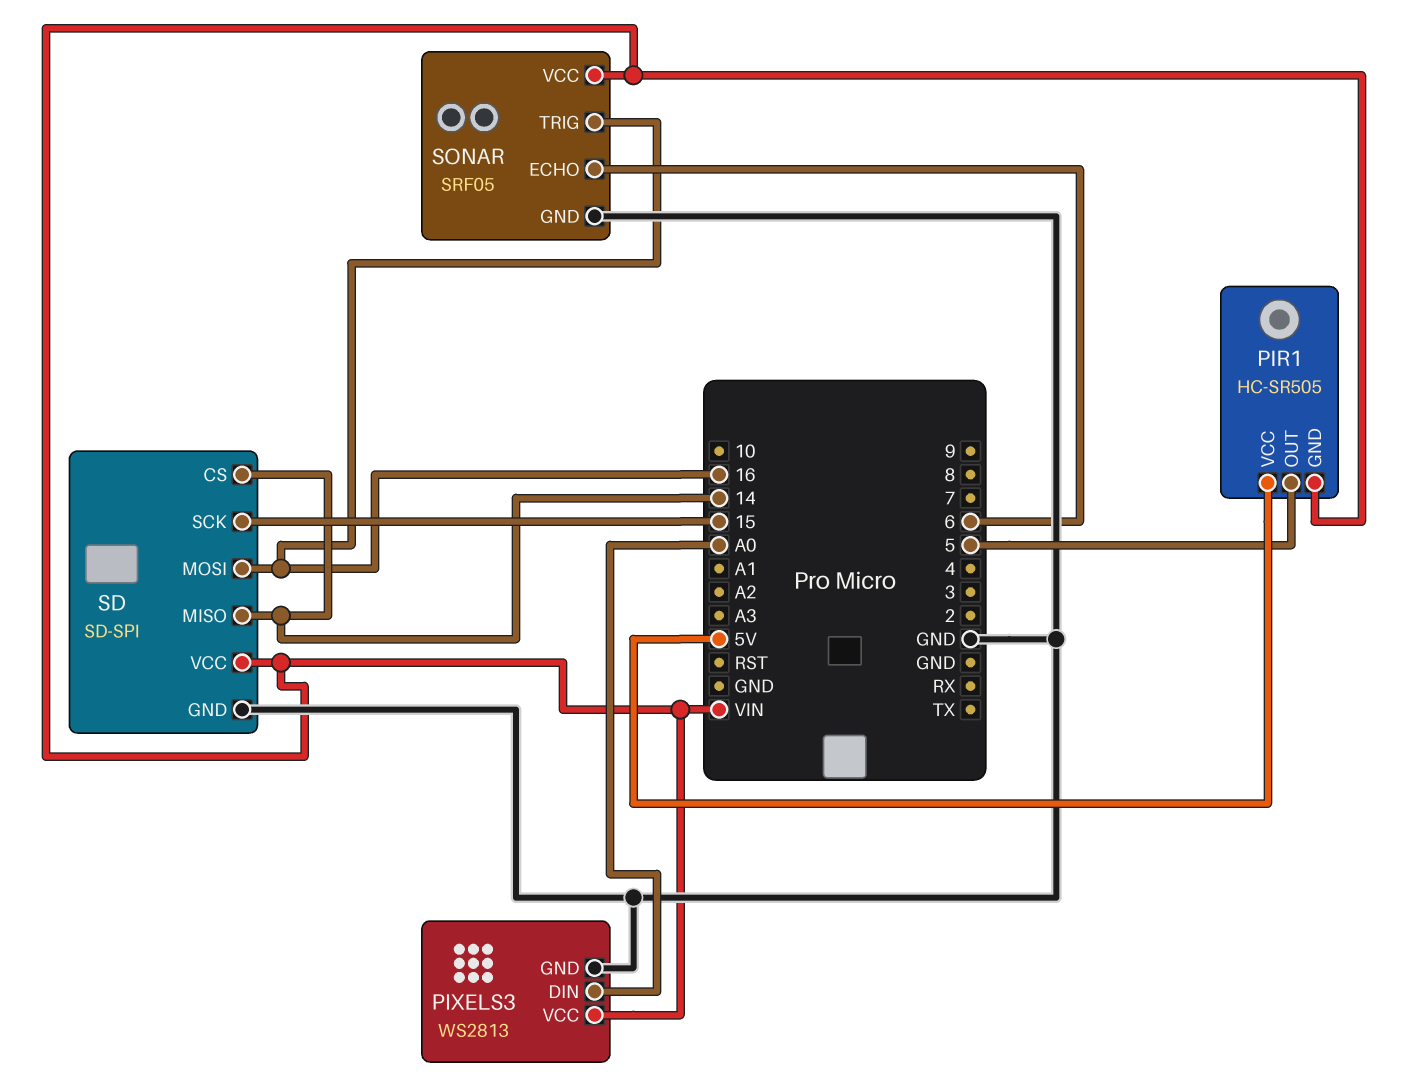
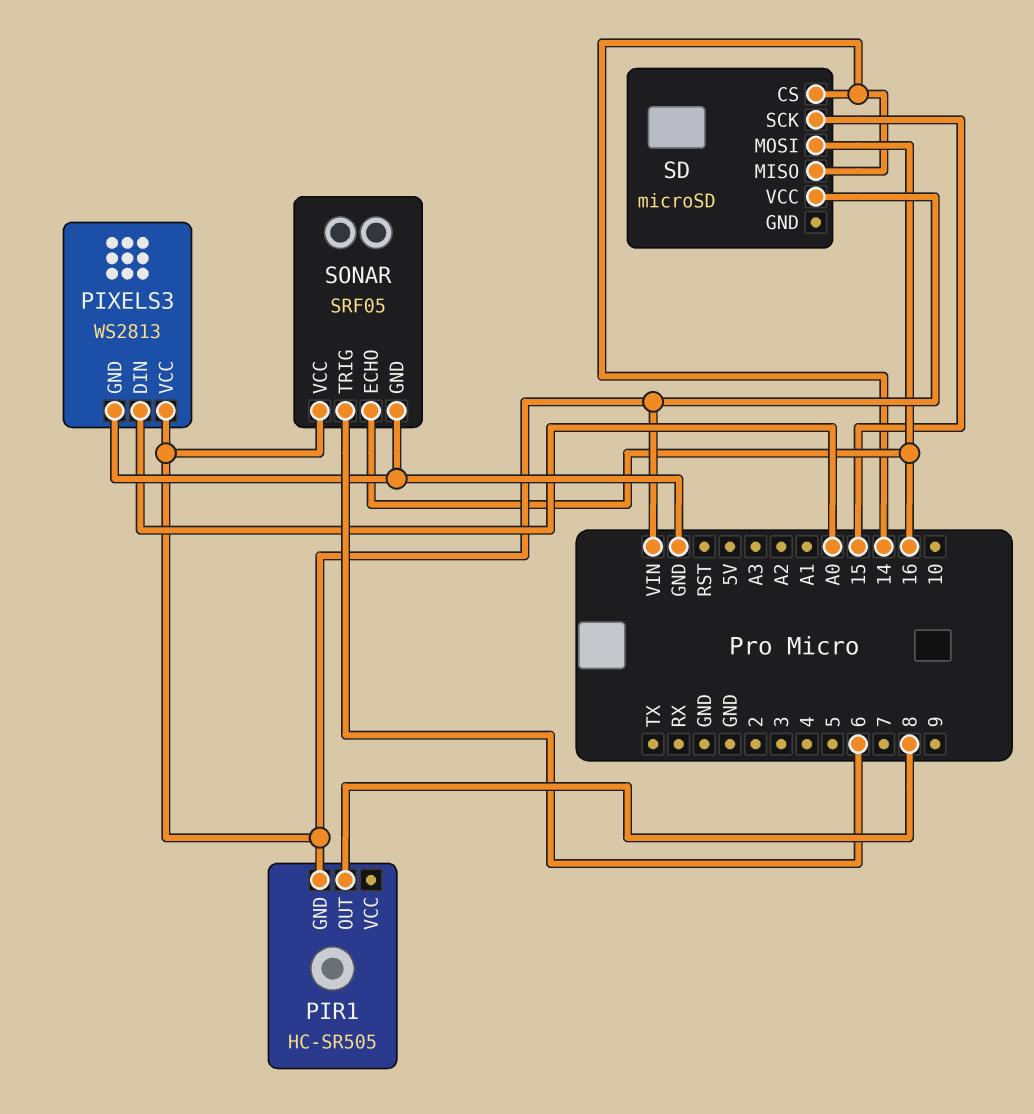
PIR1 pin OUT: 5 -> 8
PIR1 pin VCC: 5V -> none
SD: SD-SPI -> microSD
SD pin GND: GND -> none
SONAR pin ECHO: 6 -> 16
SONAR pin TRIG: 16 -> 6

